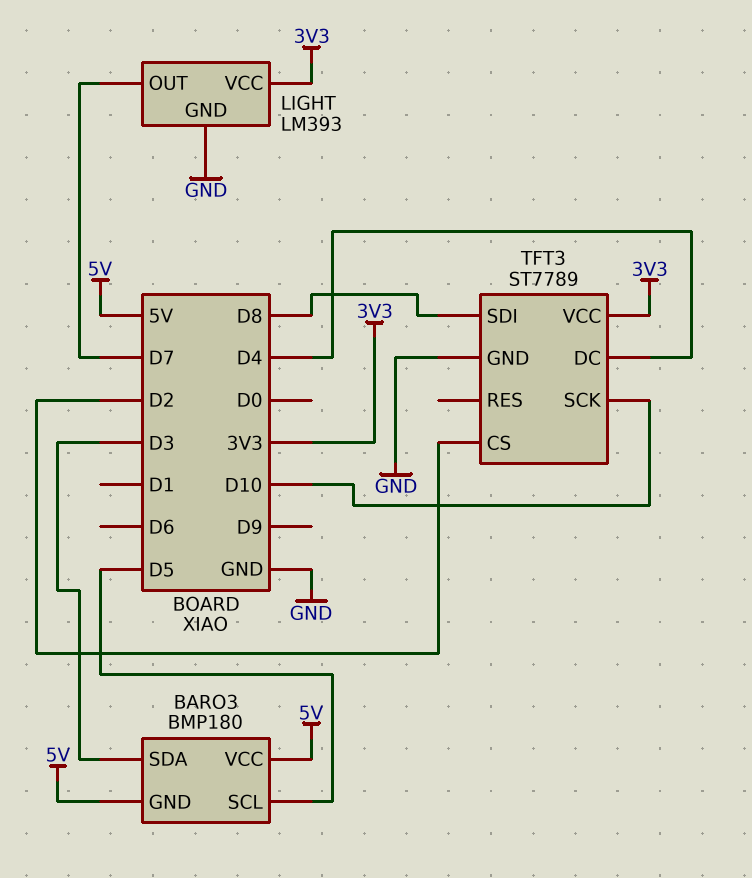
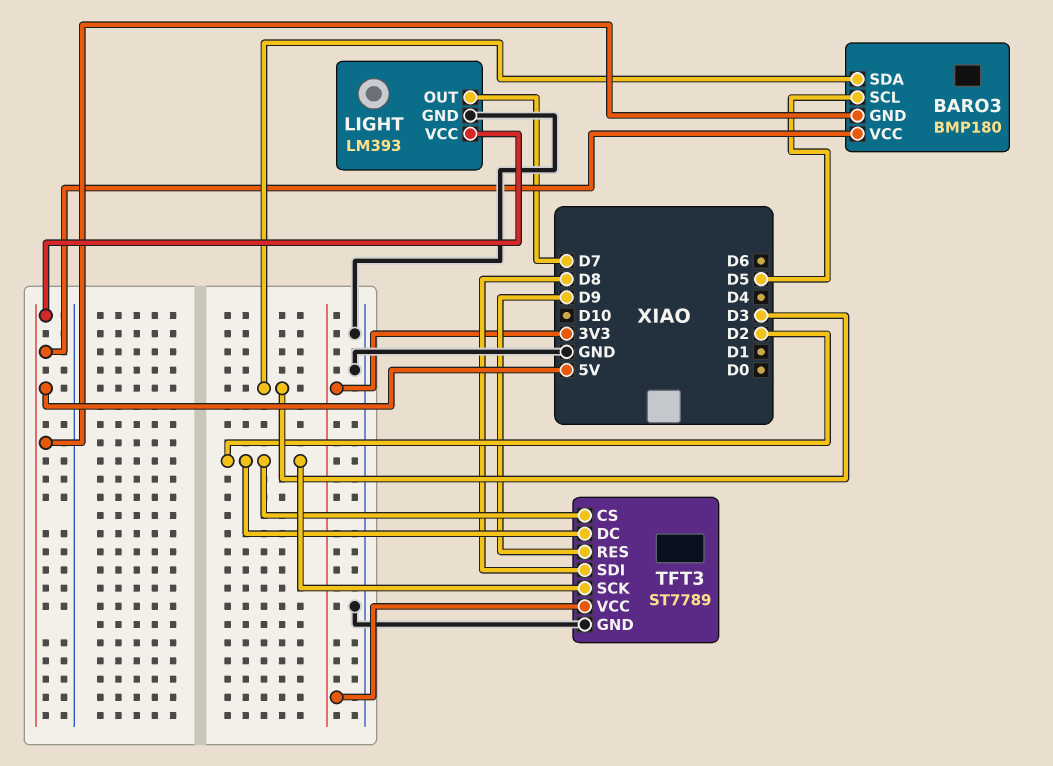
LIGHT pin VCC: 3V3 -> 5V
TFT3 pin DC: D4 -> D2
TFT3 pin RES: none -> D9
TFT3 pin SCK: D10 -> D2

